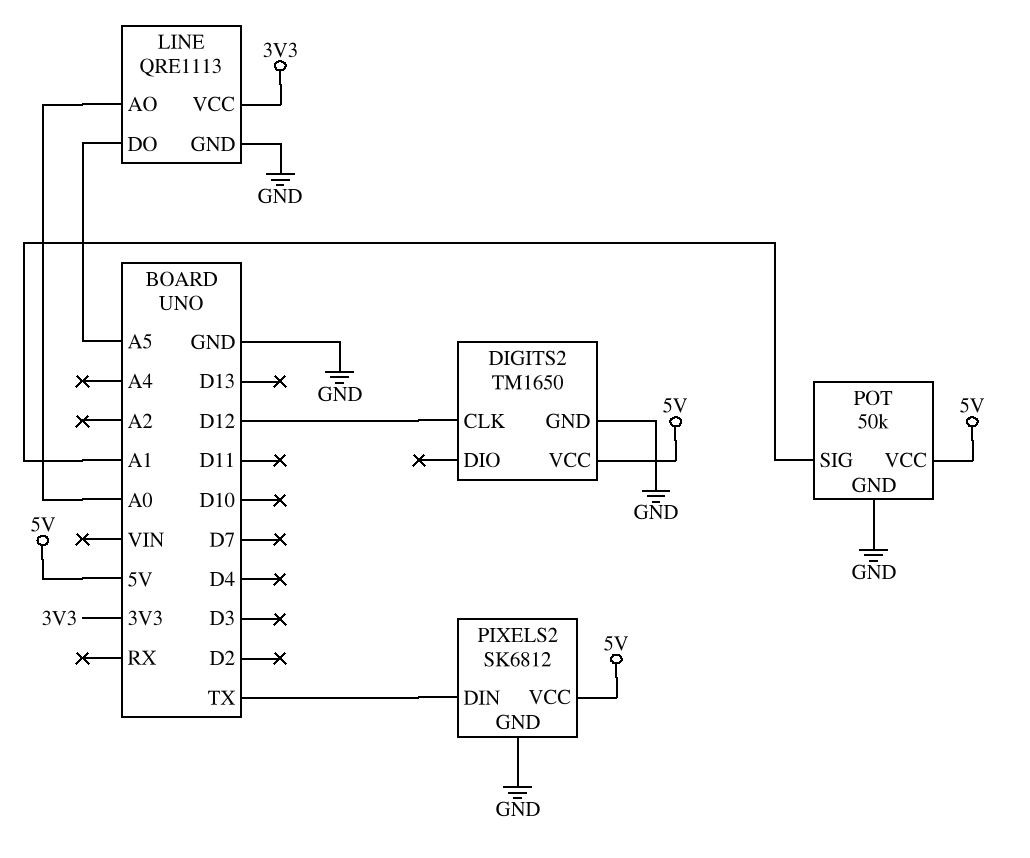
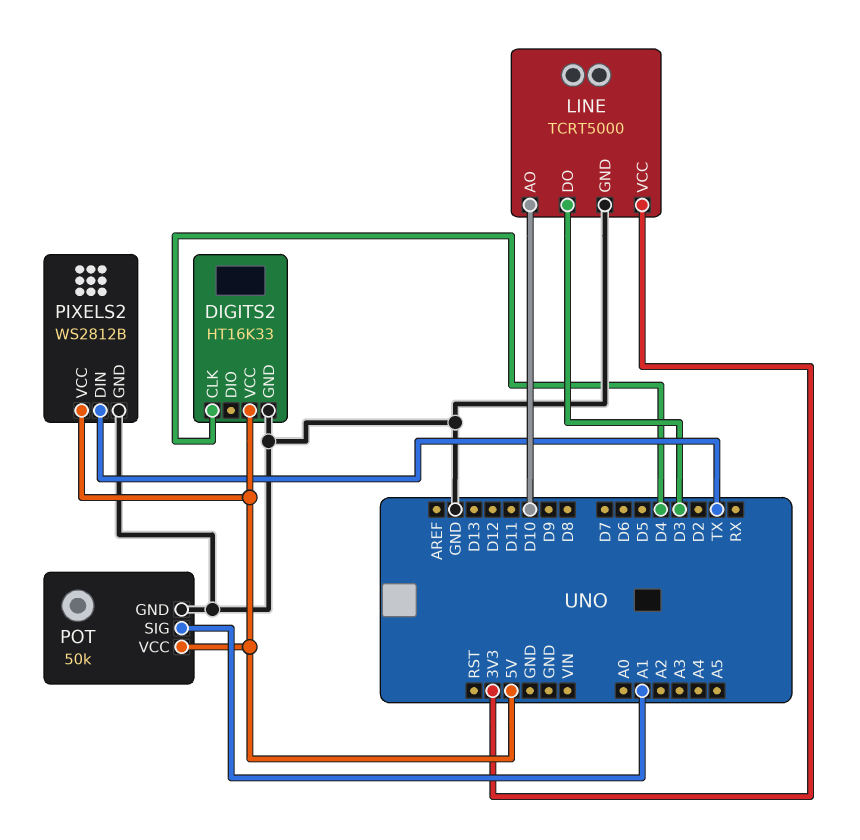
DIGITS2: TM1650 -> HT16K33
DIGITS2 pin CLK: D12 -> D4
LINE: QRE1113 -> TCRT5000
LINE pin AO: A0 -> D10
LINE pin DO: A5 -> D3
PIXELS2: SK6812 -> WS2812B

